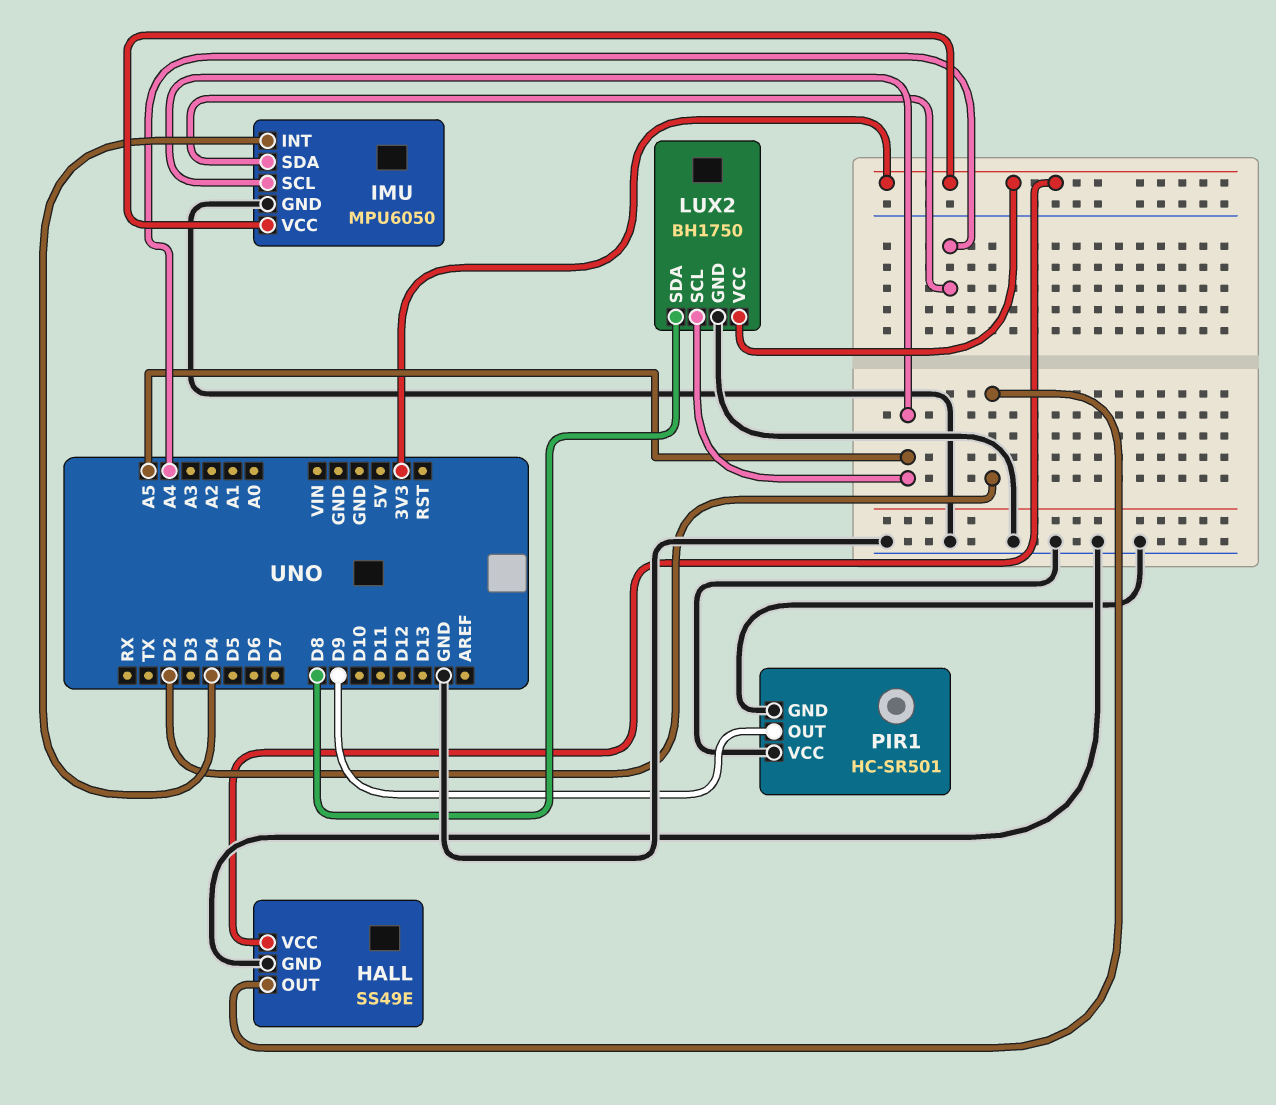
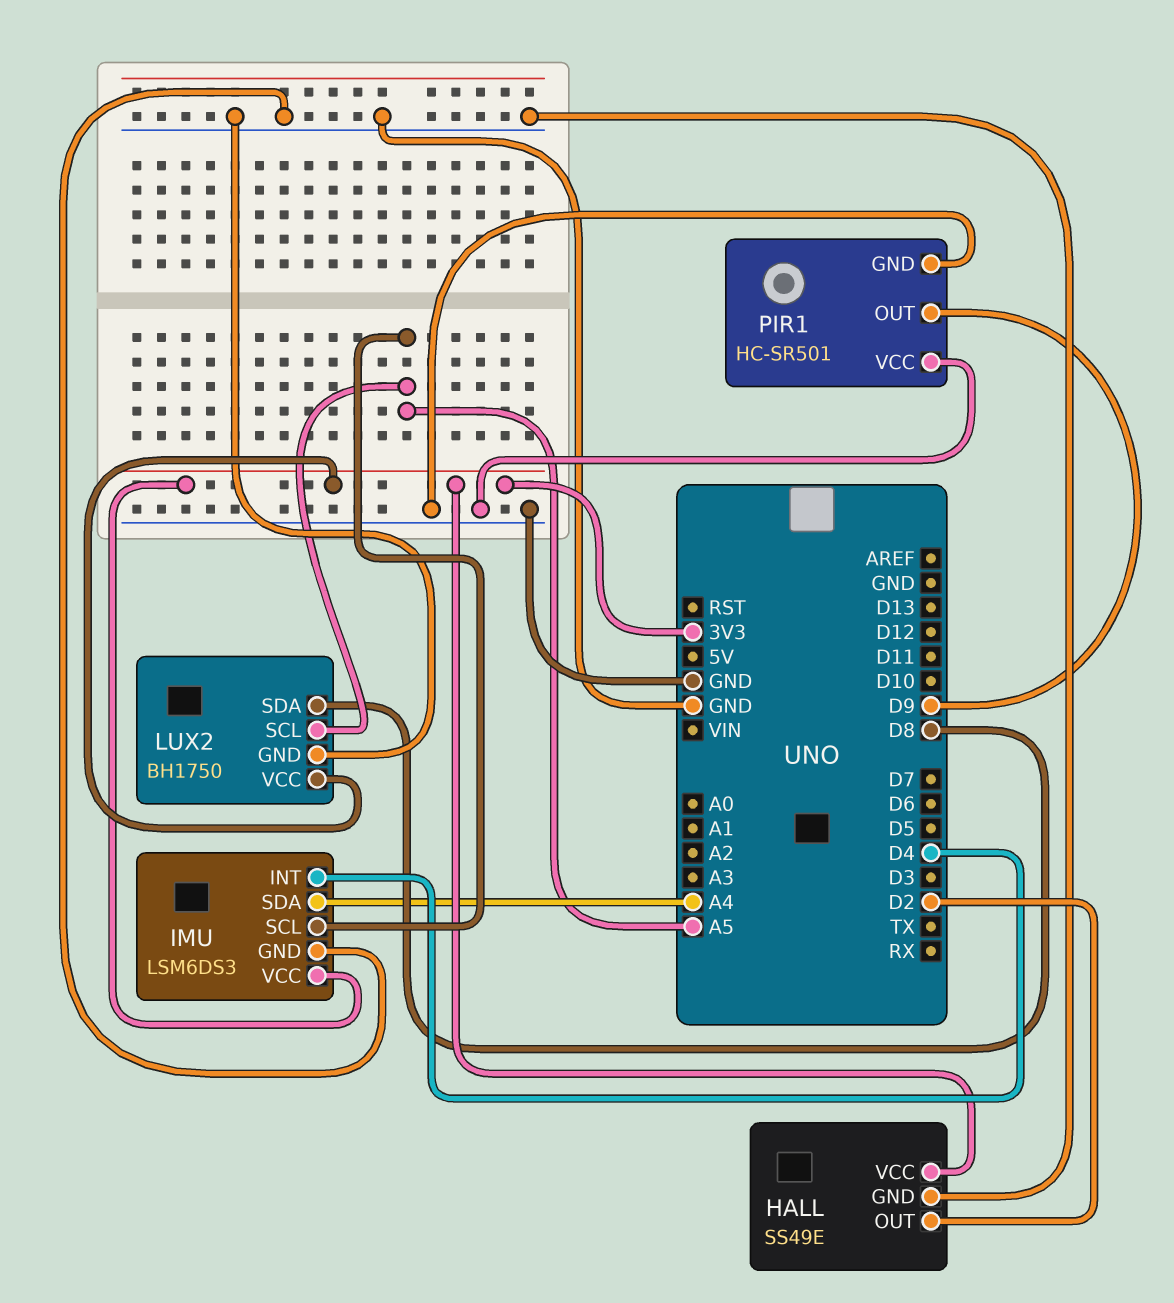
IMU: MPU6050 -> LSM6DS3

